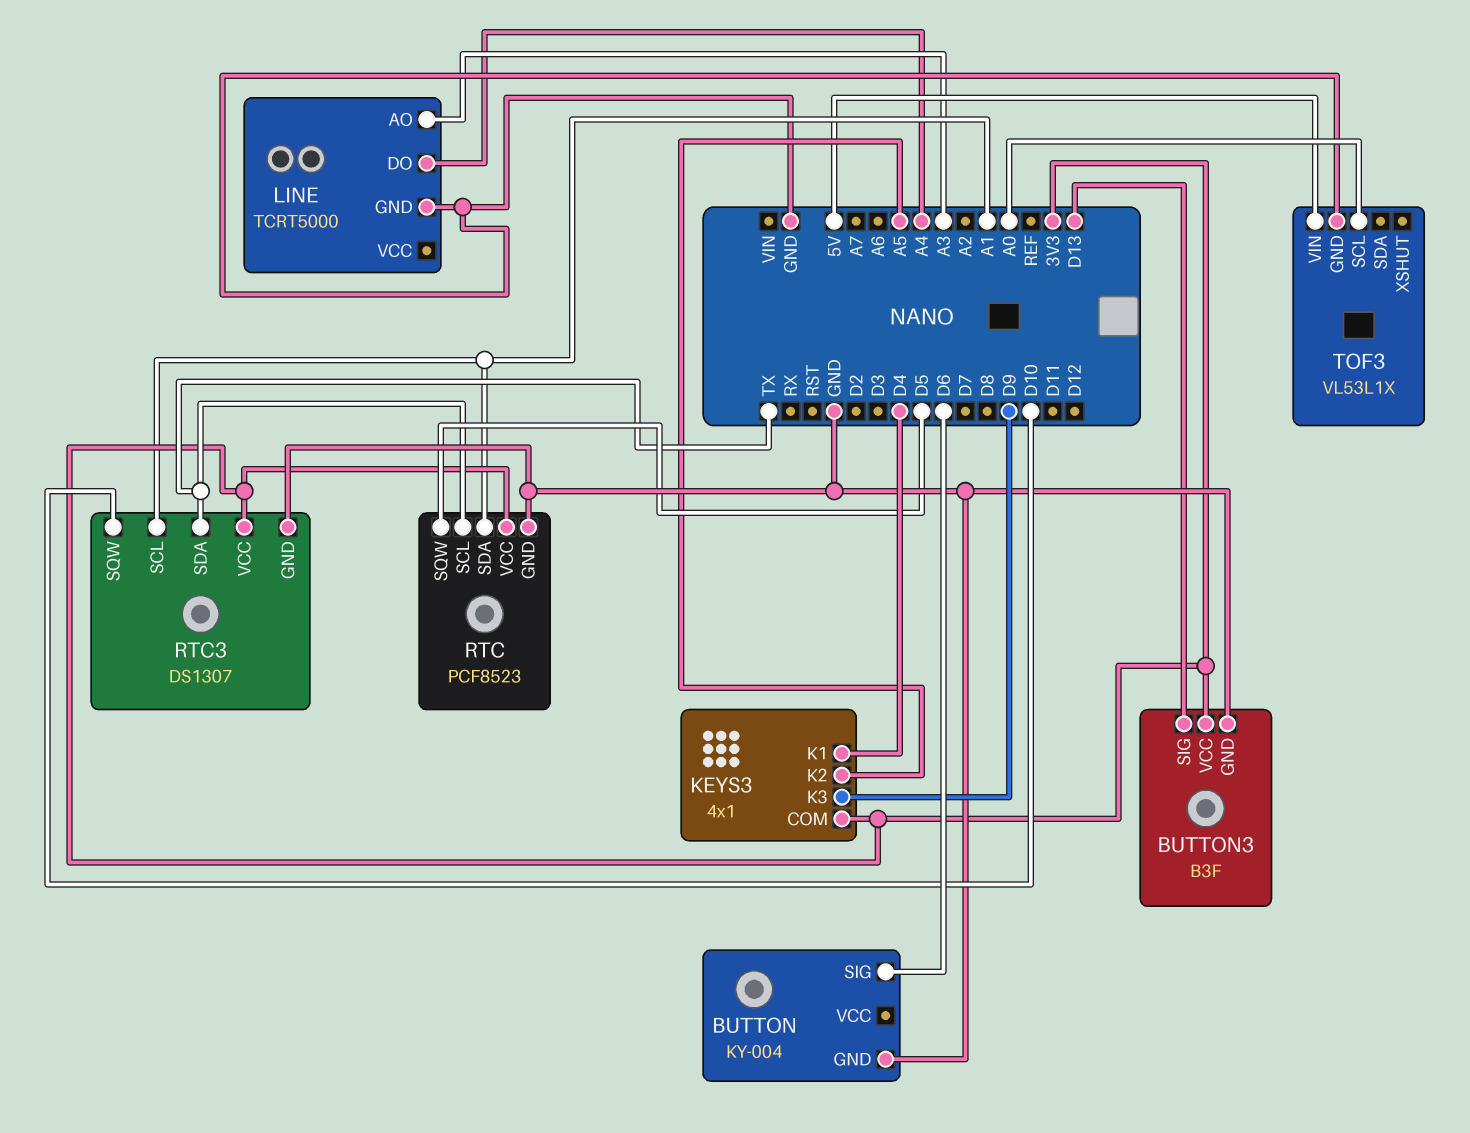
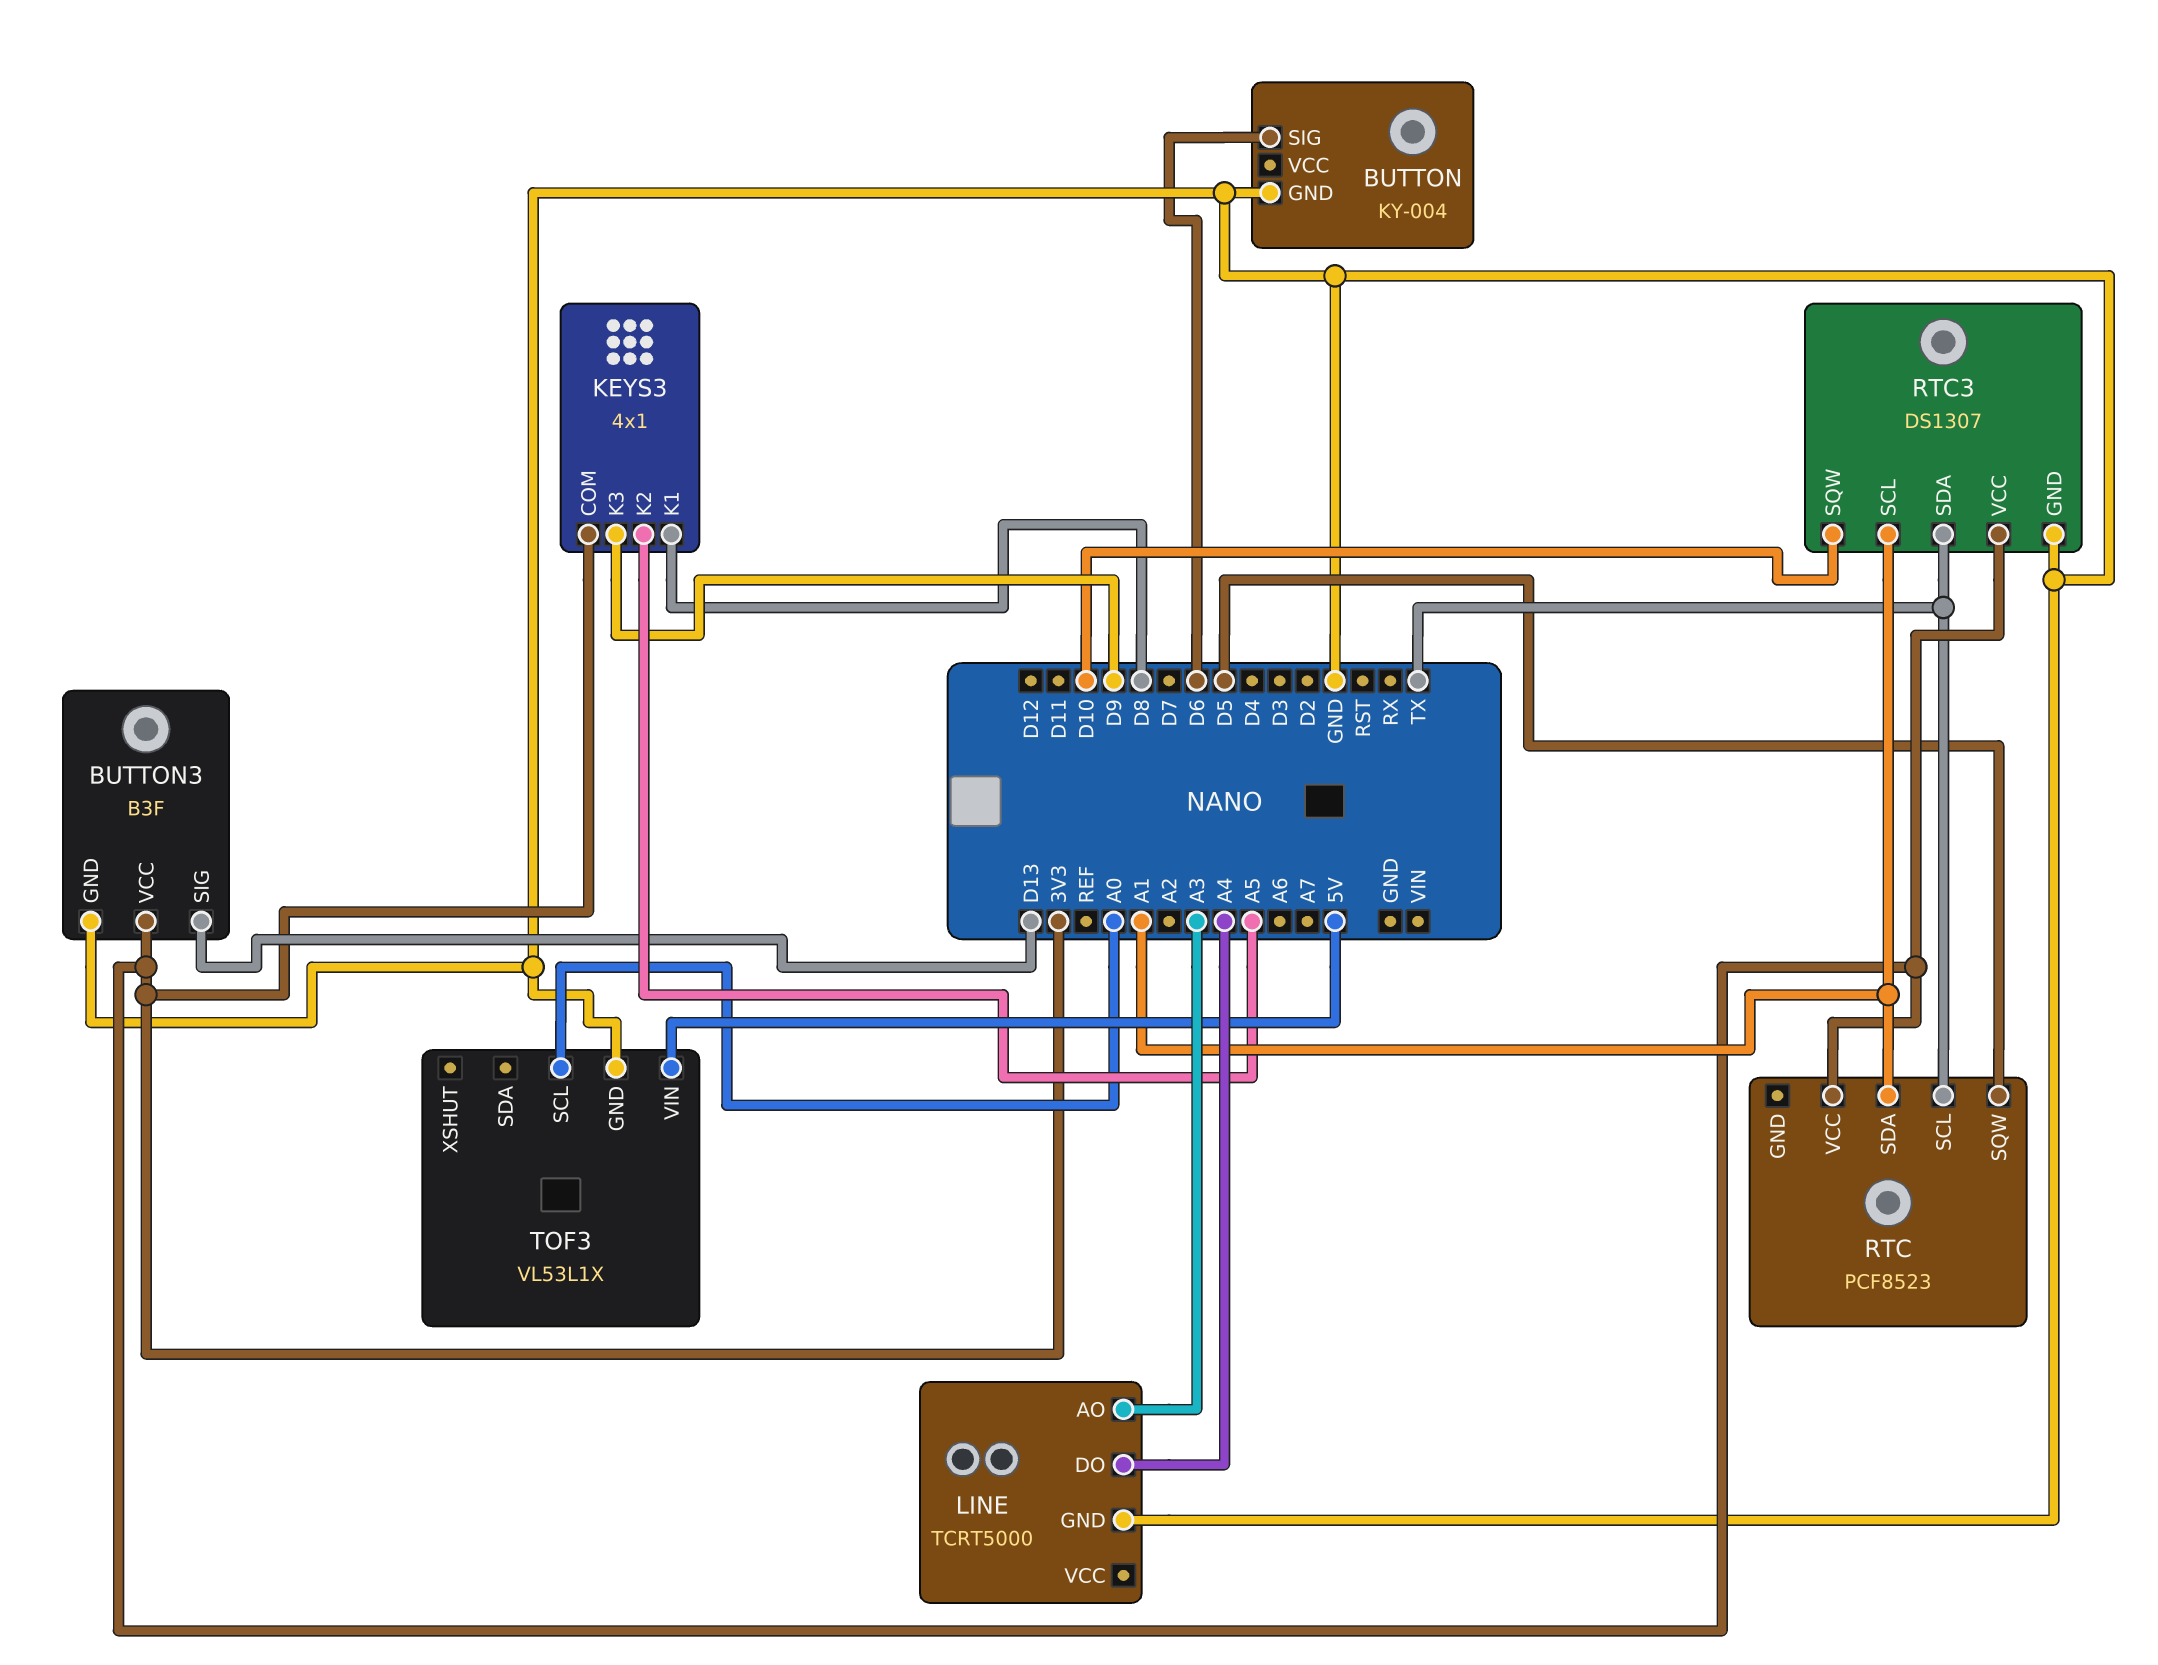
KEYS3 pin K1: D4 -> D8
RTC pin GND: GND -> none

